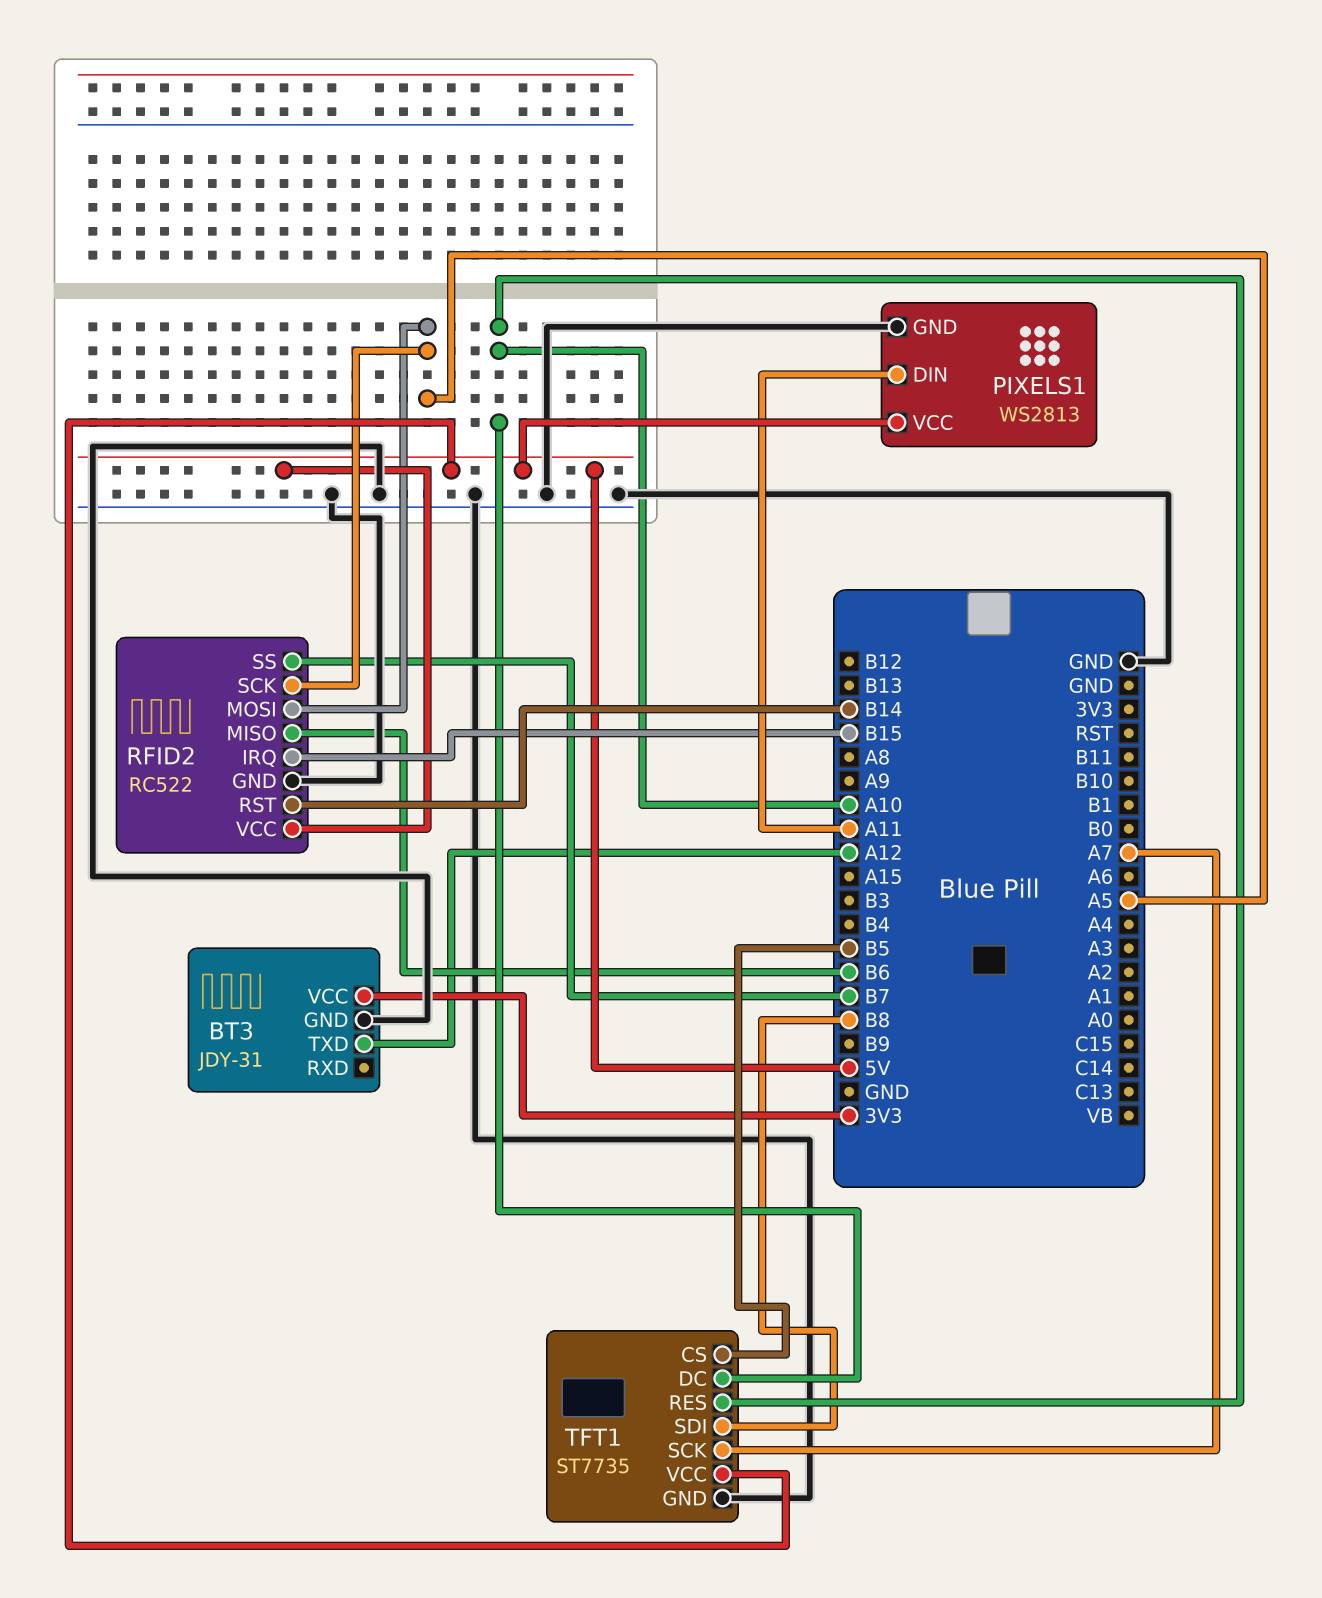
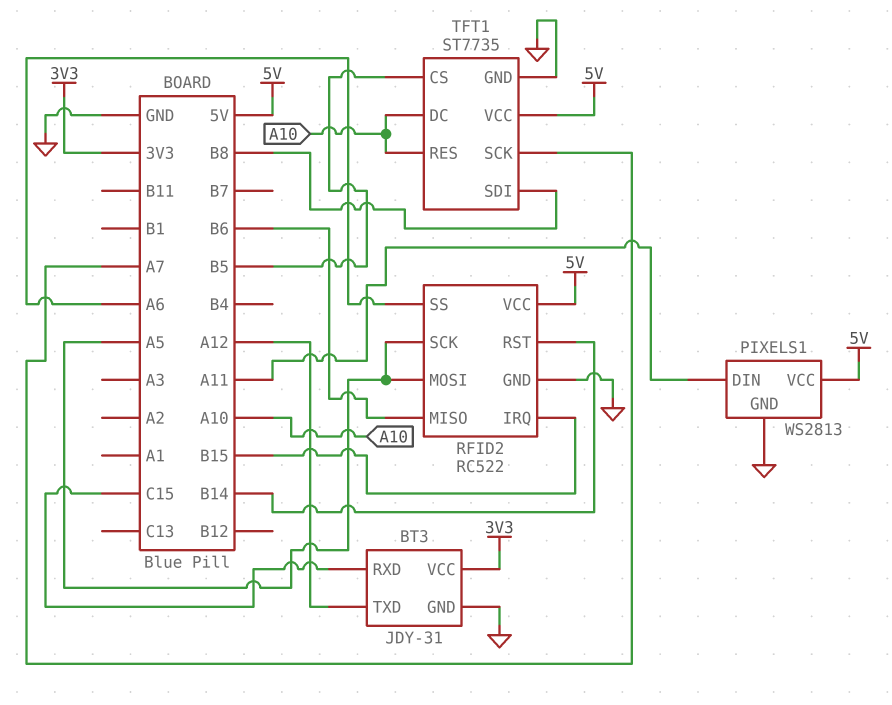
BT3 pin RXD: none -> C15
RFID2 pin SS: B7 -> A6

